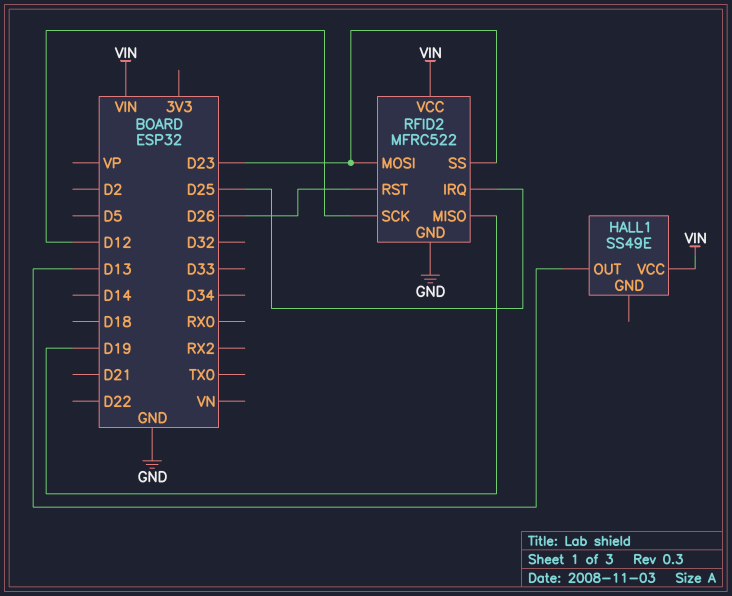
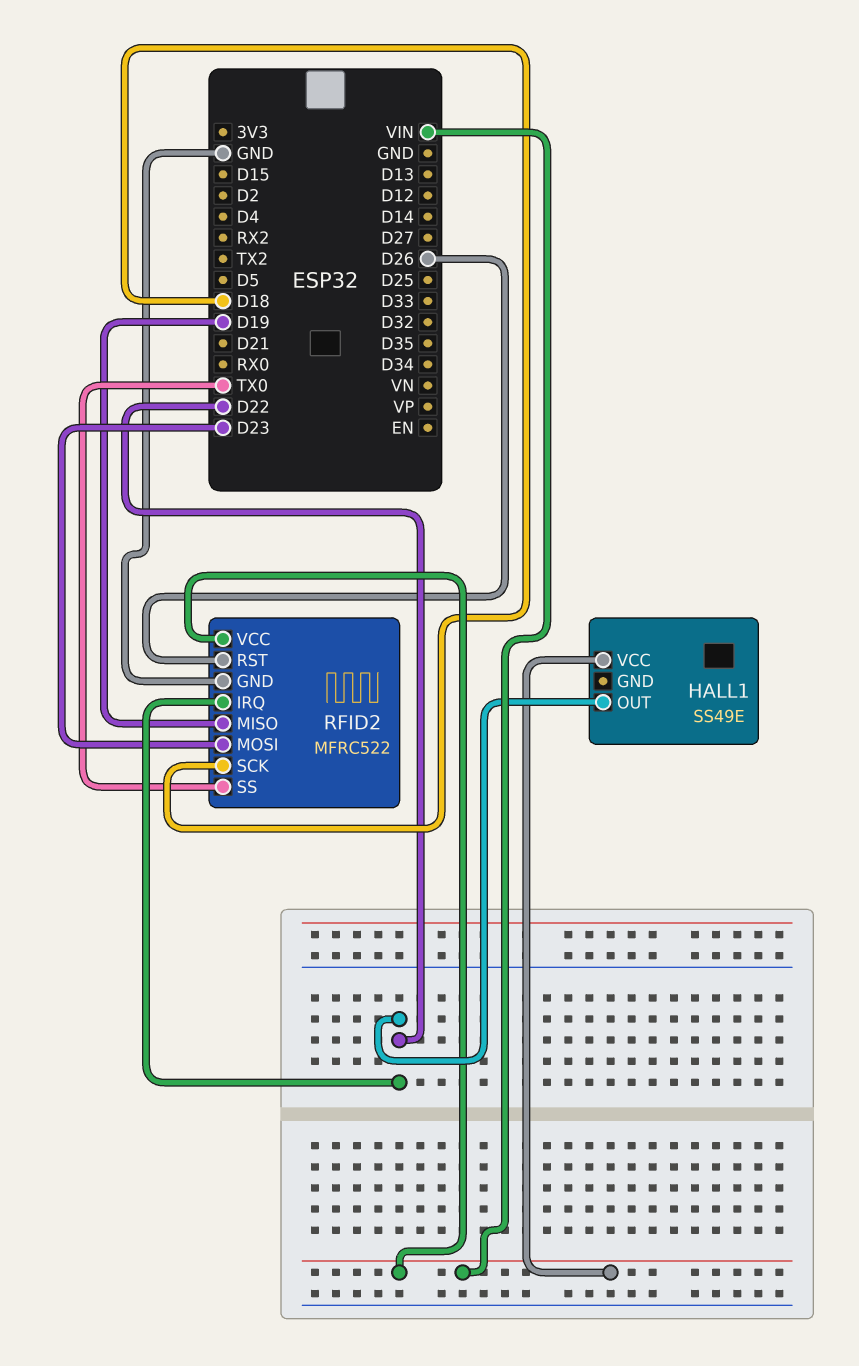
HALL1 pin OUT: D13 -> D22
RFID2 pin IRQ: D25 -> D22
RFID2 pin SCK: D12 -> D18
RFID2 pin SS: D23 -> TX0

